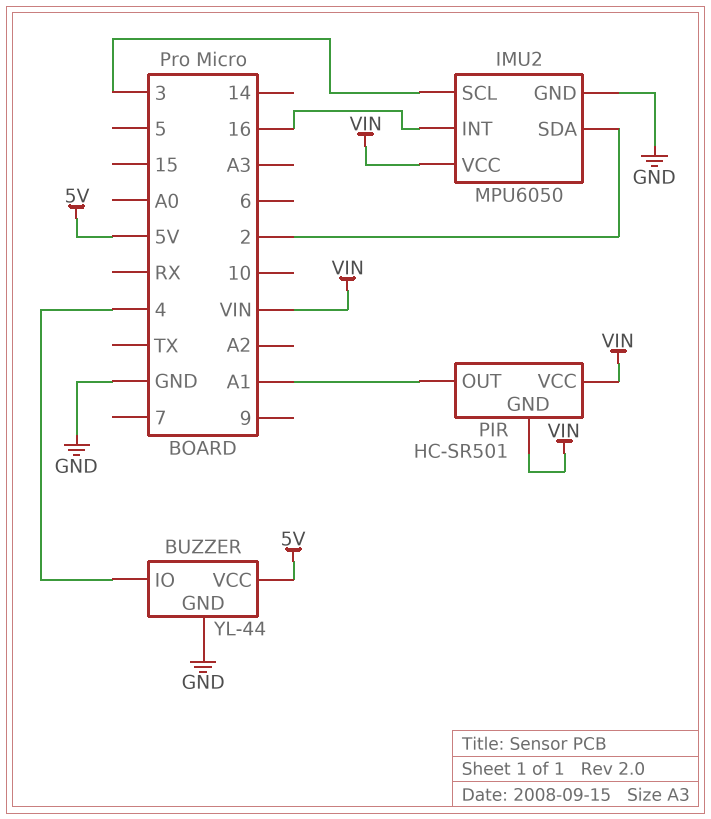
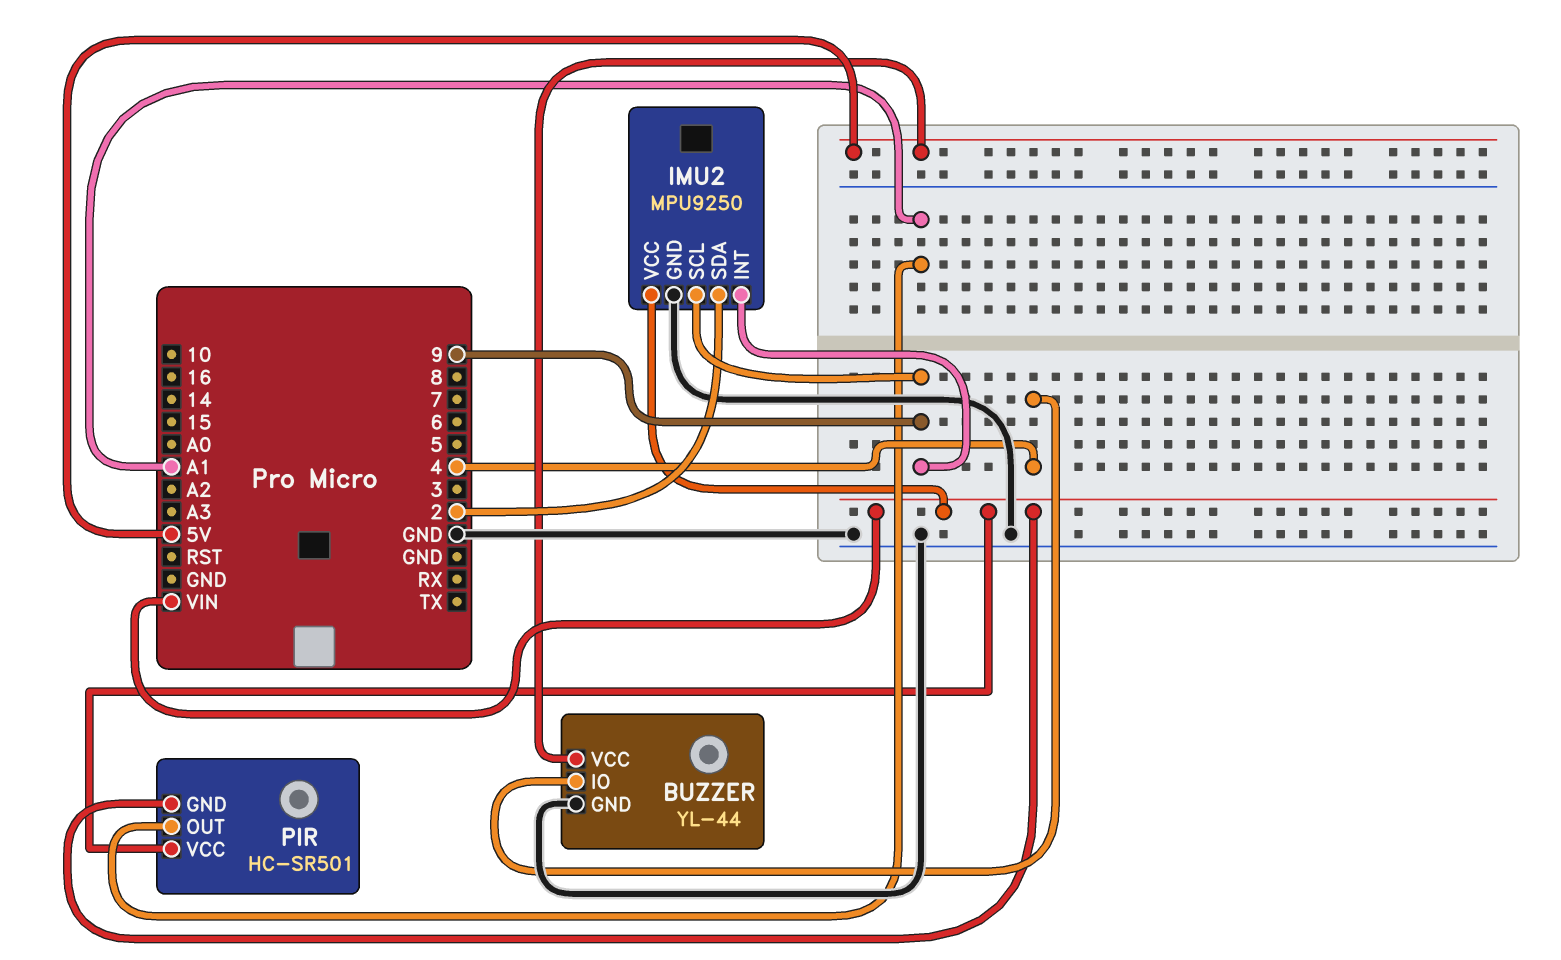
IMU2: MPU6050 -> MPU9250
IMU2 pin INT: 16 -> 9
IMU2 pin SCL: 3 -> 9

